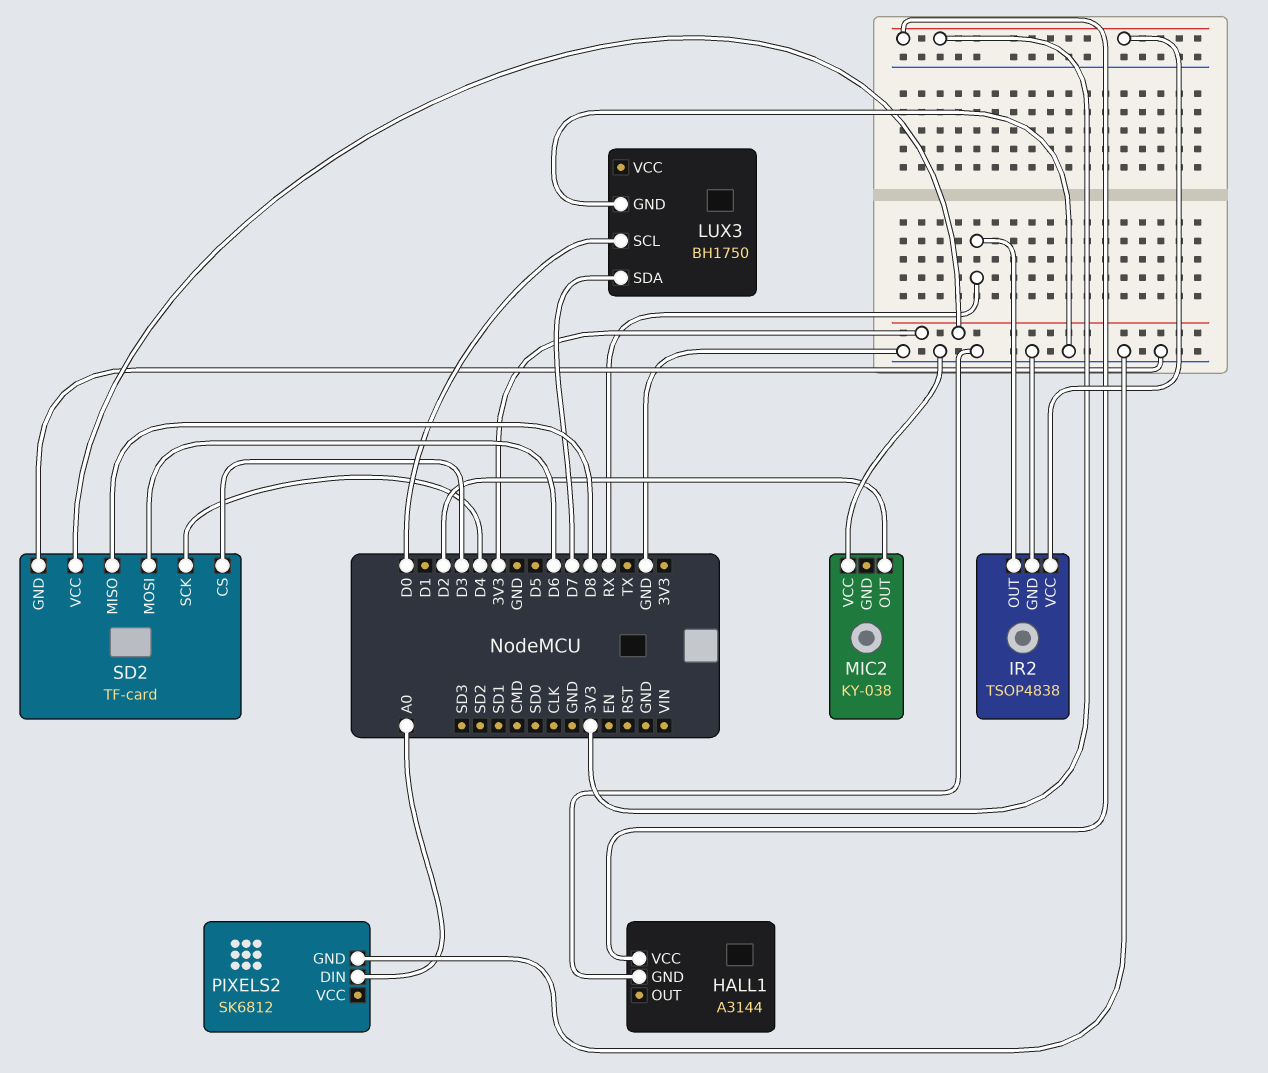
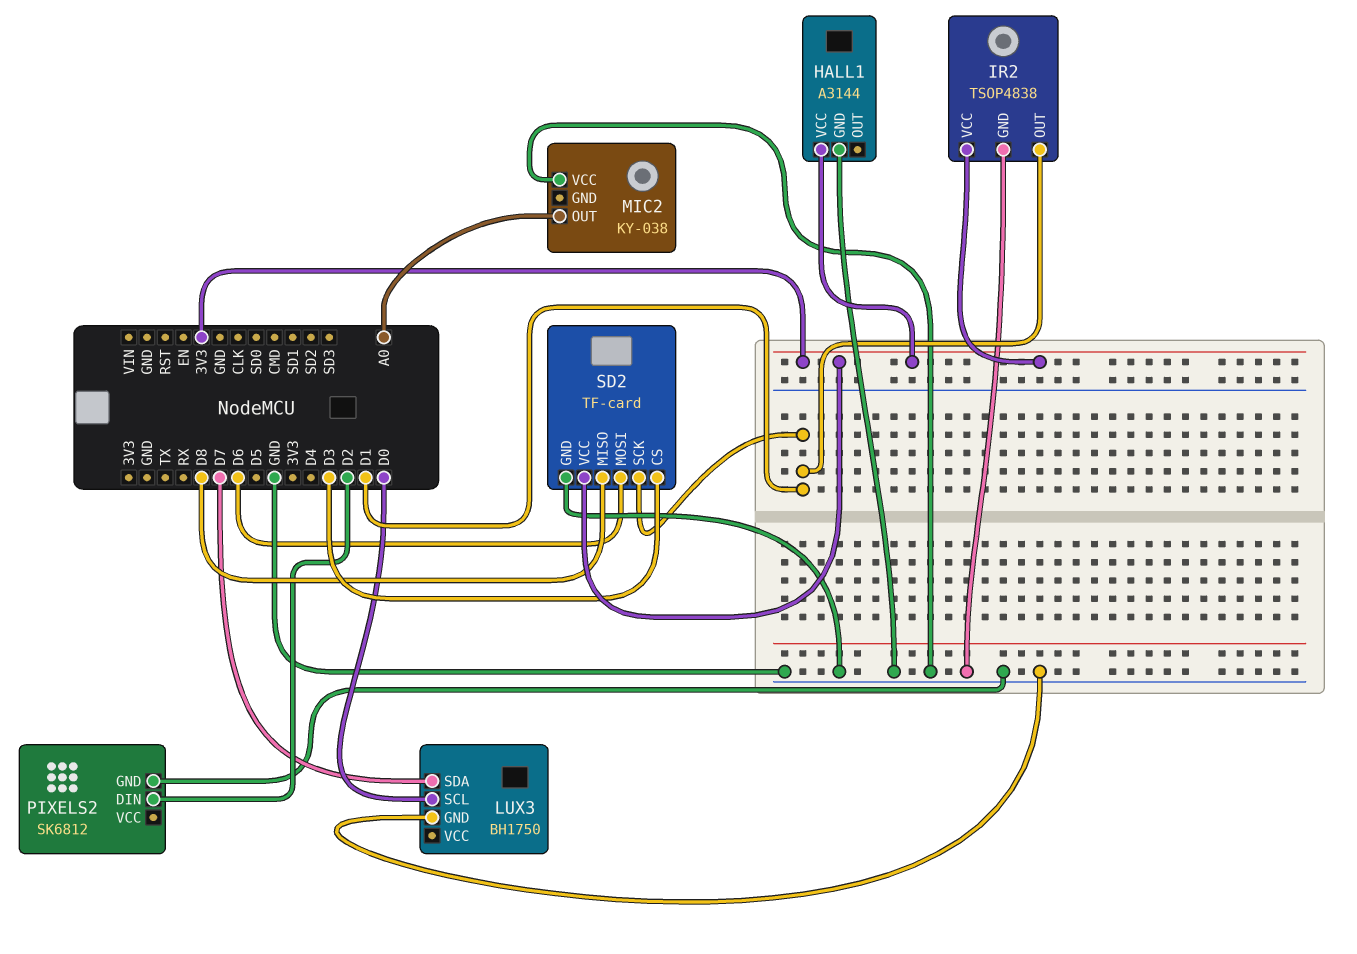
IR2 pin OUT: RX -> D1
MIC2 pin OUT: D2 -> A0
PIXELS2 pin DIN: A0 -> D2
SD2 pin SCK: D4 -> D1

